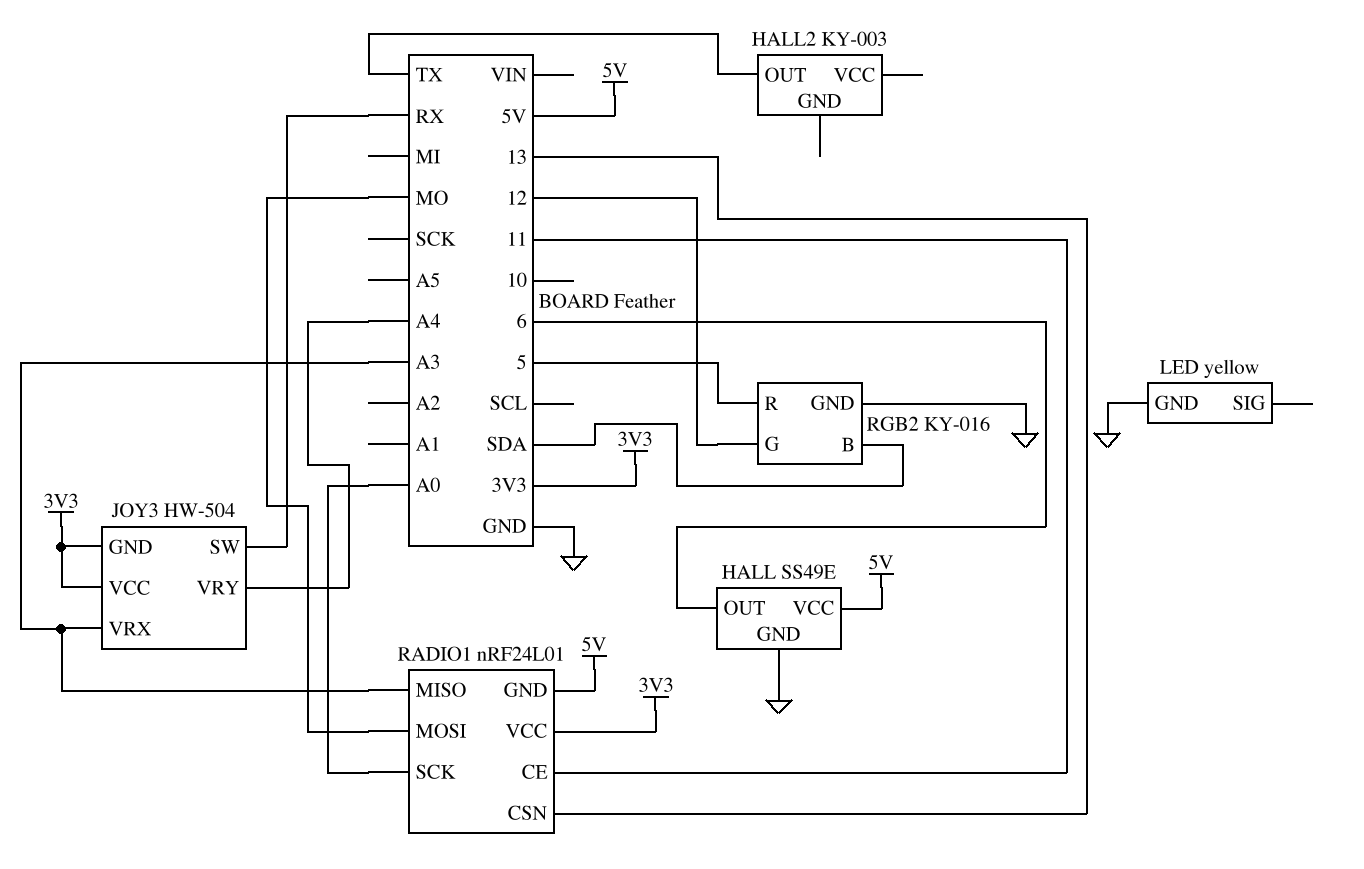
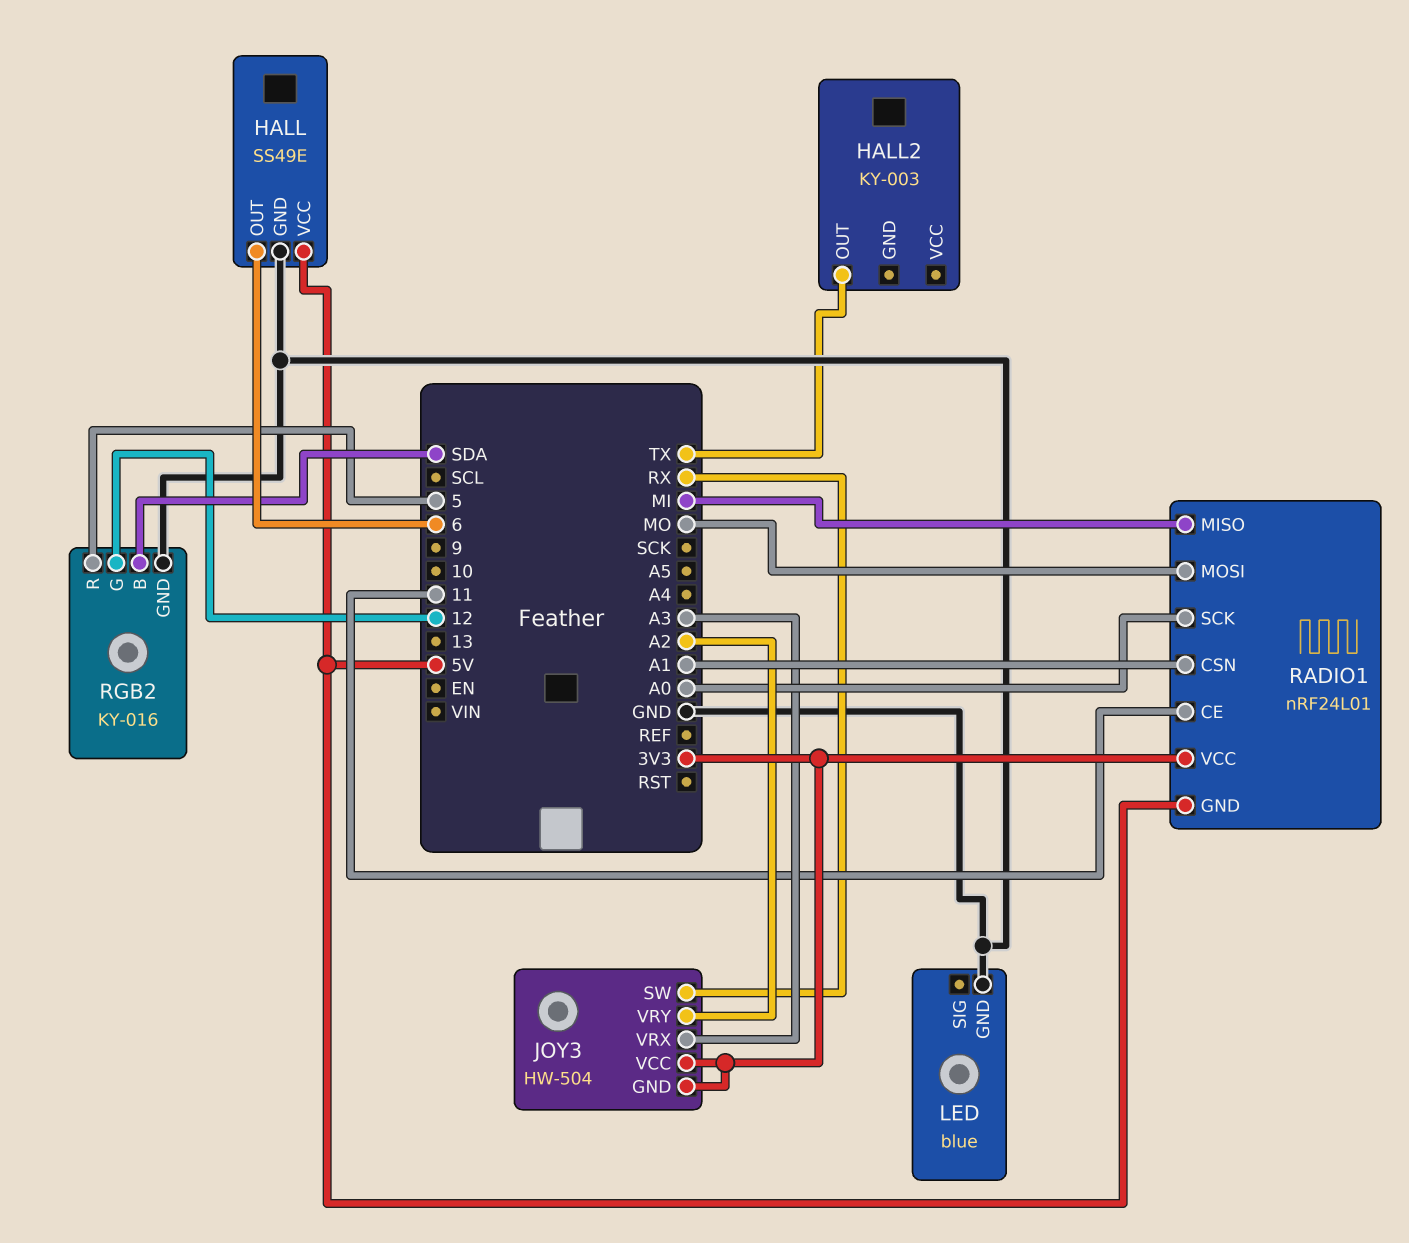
JOY3 pin VRY: A4 -> A2
LED: yellow -> blue
RADIO1 pin CSN: 13 -> A1
RADIO1 pin MISO: A3 -> MI

